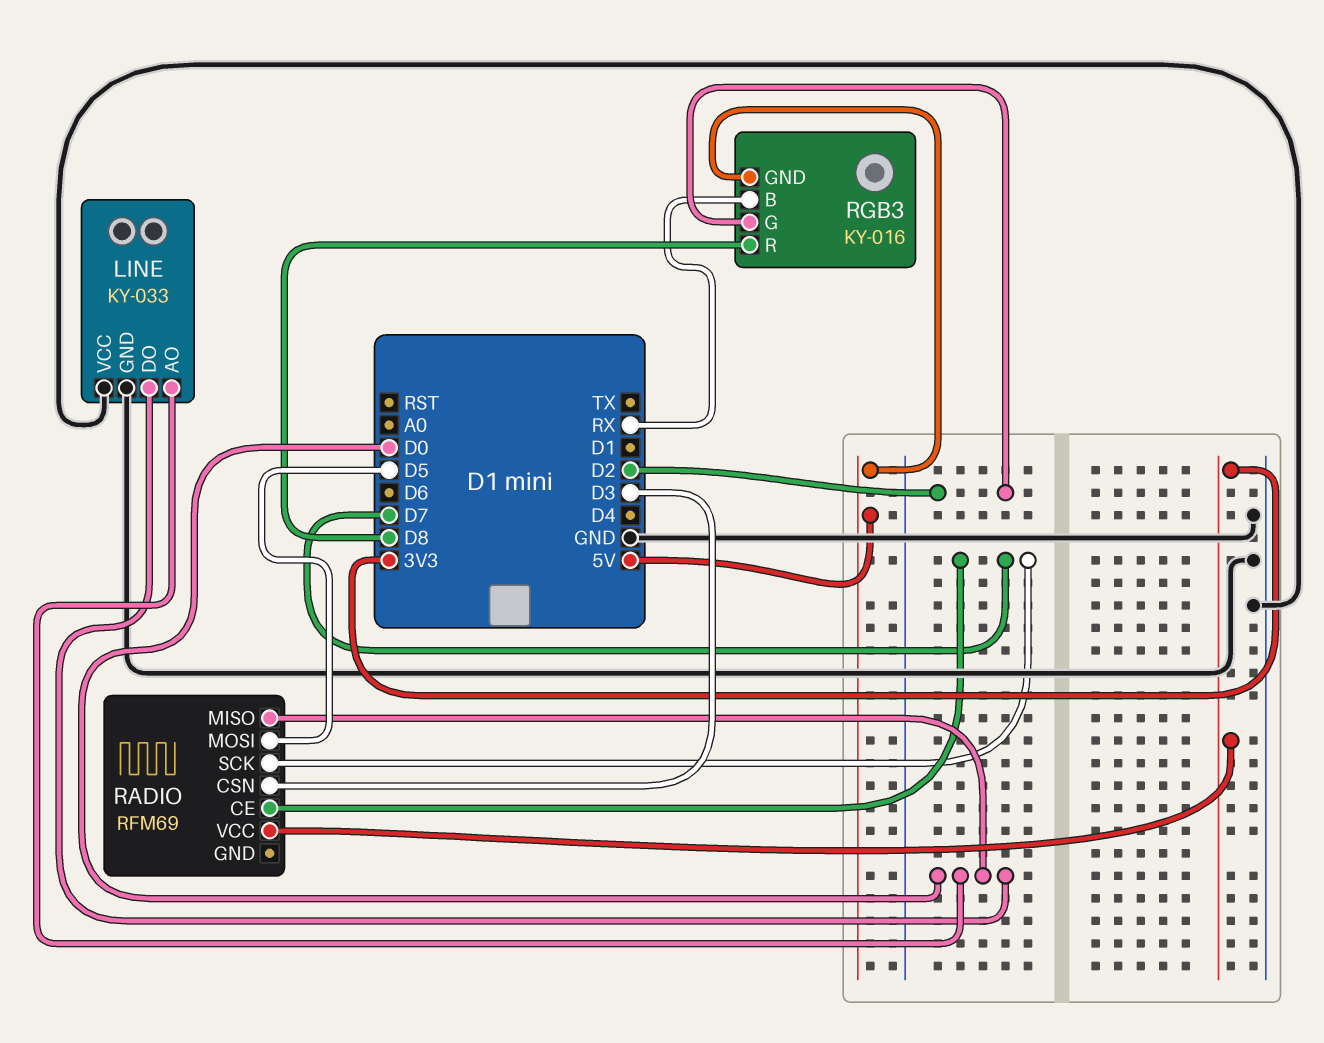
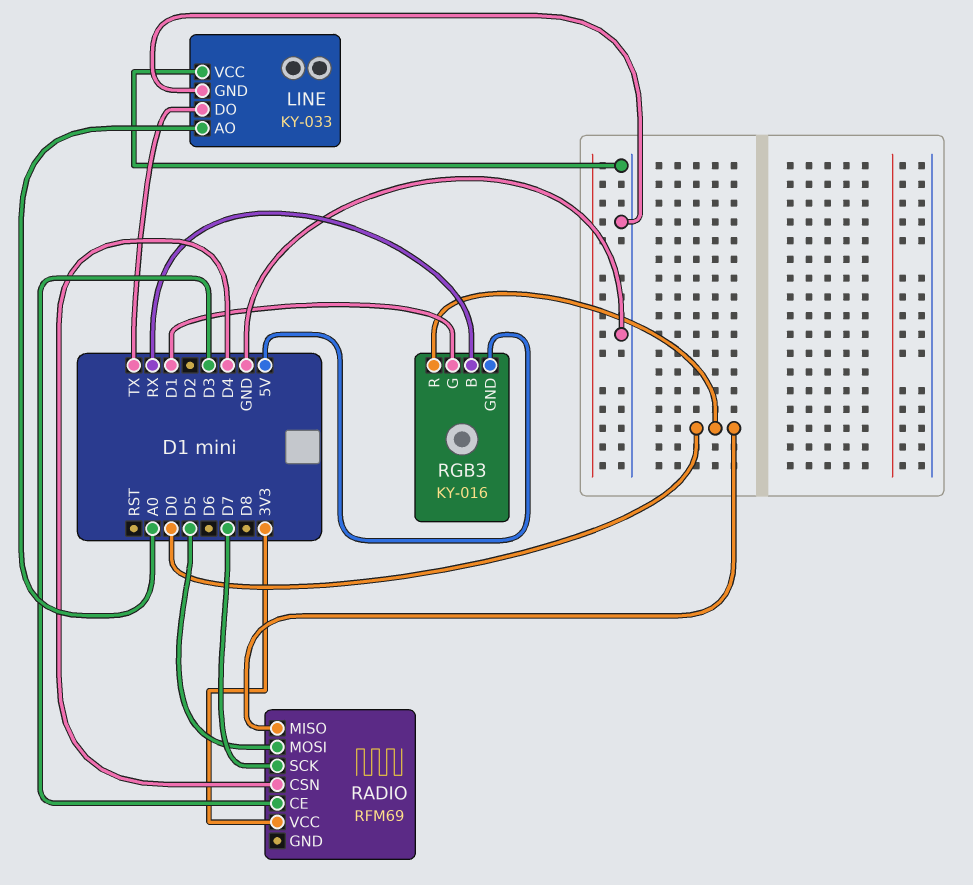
LINE pin AO: D0 -> A0
LINE pin DO: D0 -> TX
RADIO pin CE: D7 -> D3
RADIO pin CSN: D3 -> D4
RGB3 pin G: D2 -> D1
RGB3 pin R: D8 -> D0

